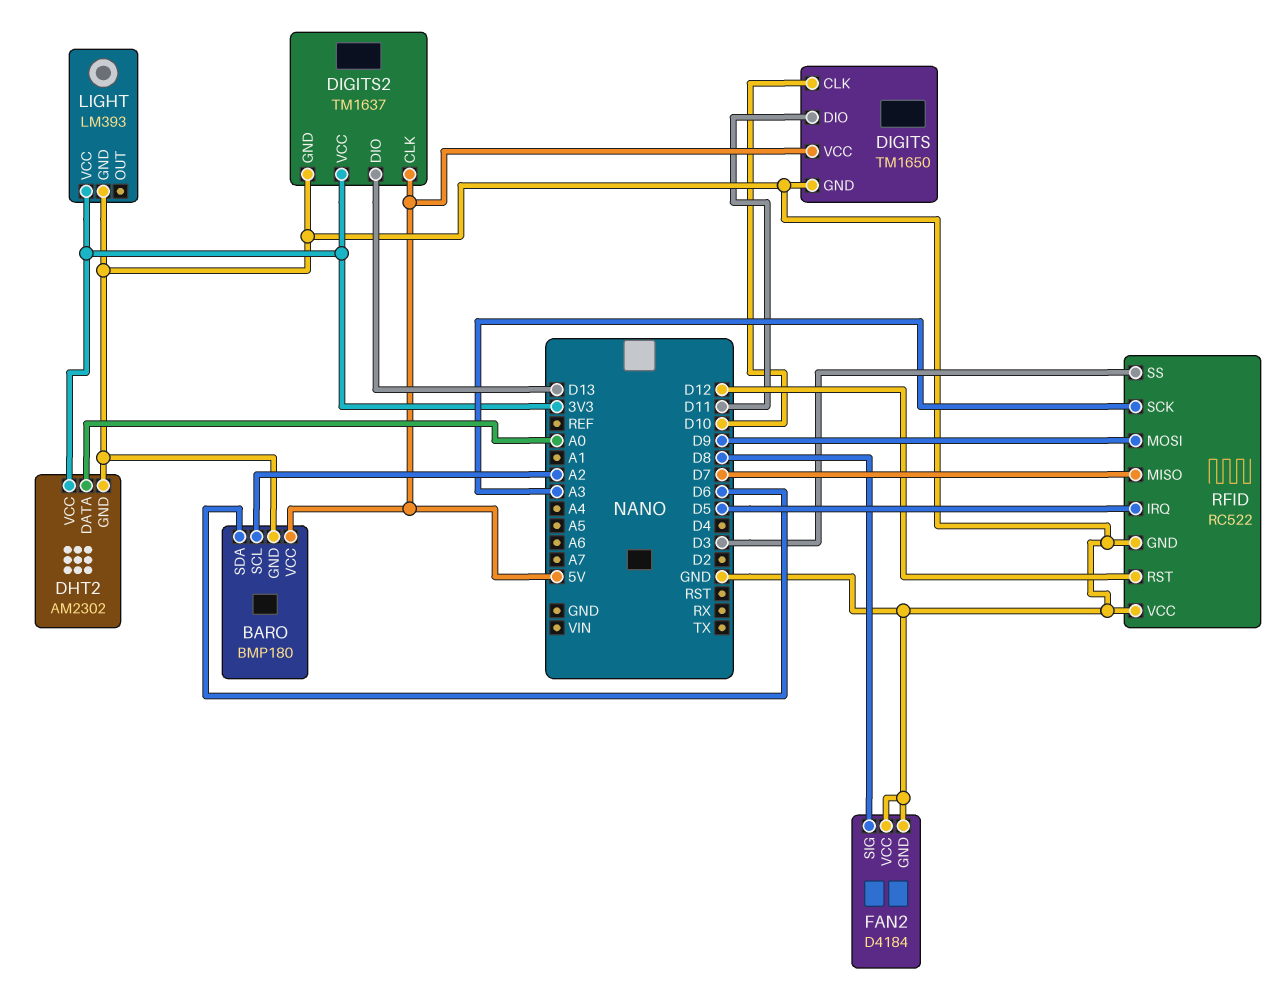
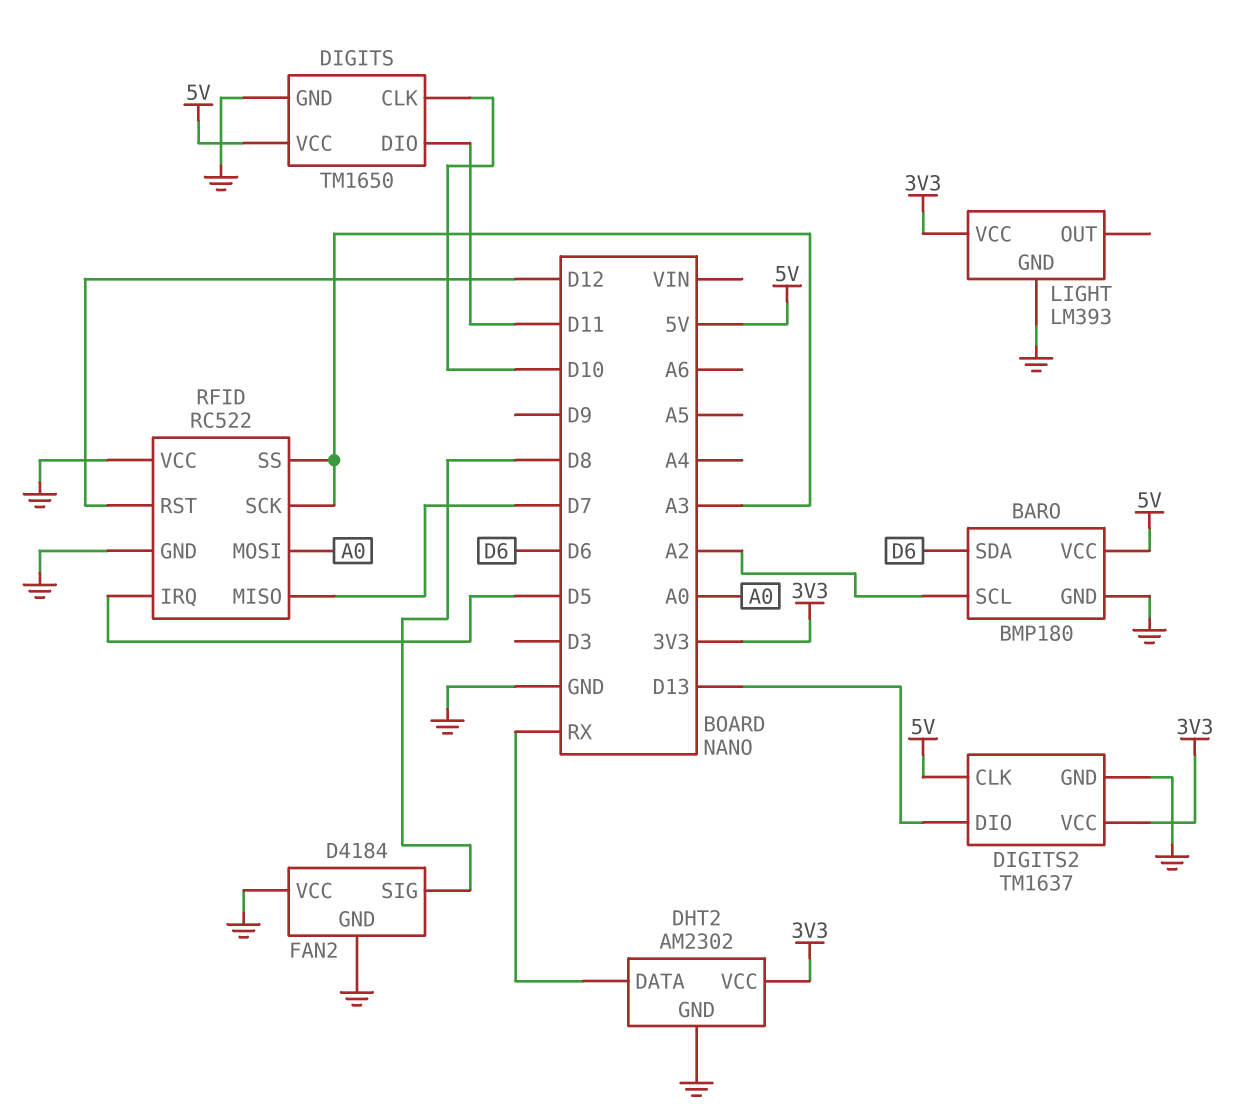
DHT2 pin DATA: A0 -> RX
RFID pin MOSI: D9 -> A0
RFID pin SS: D3 -> A3

